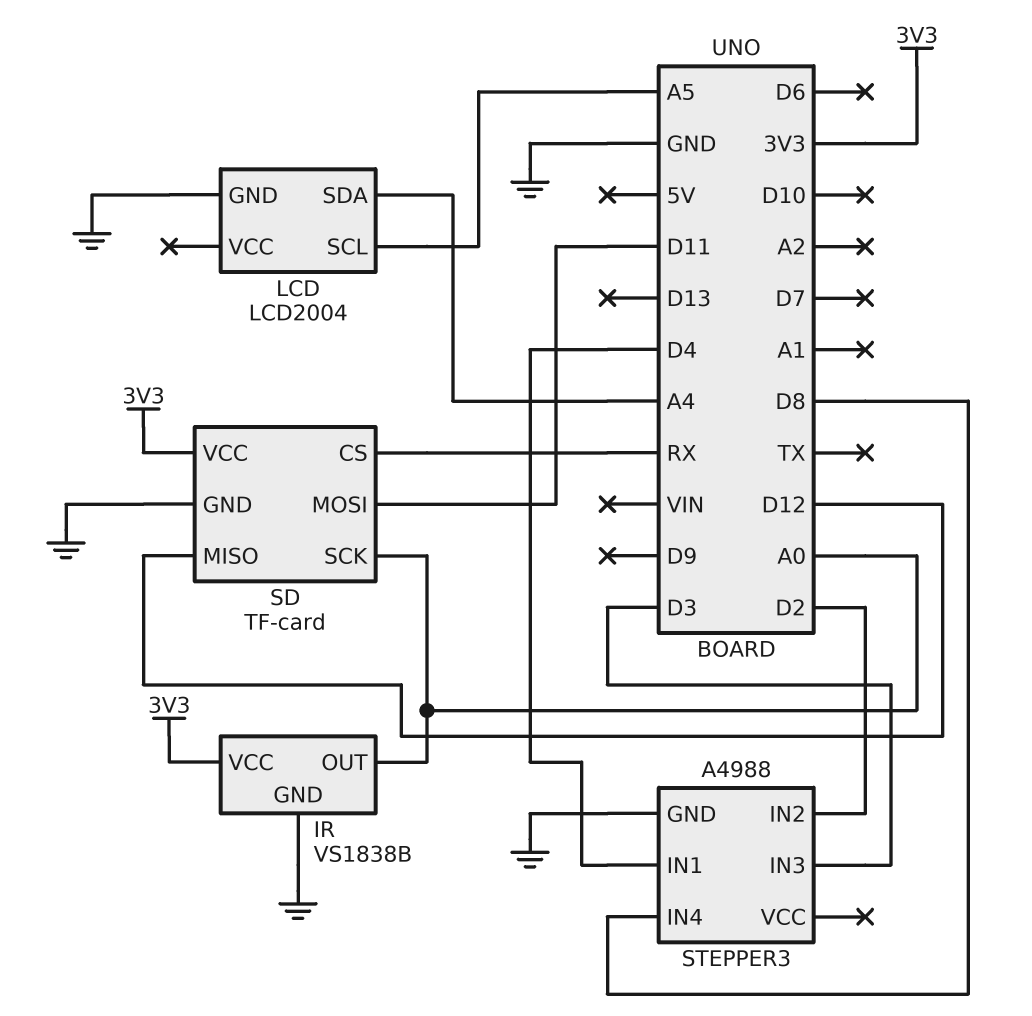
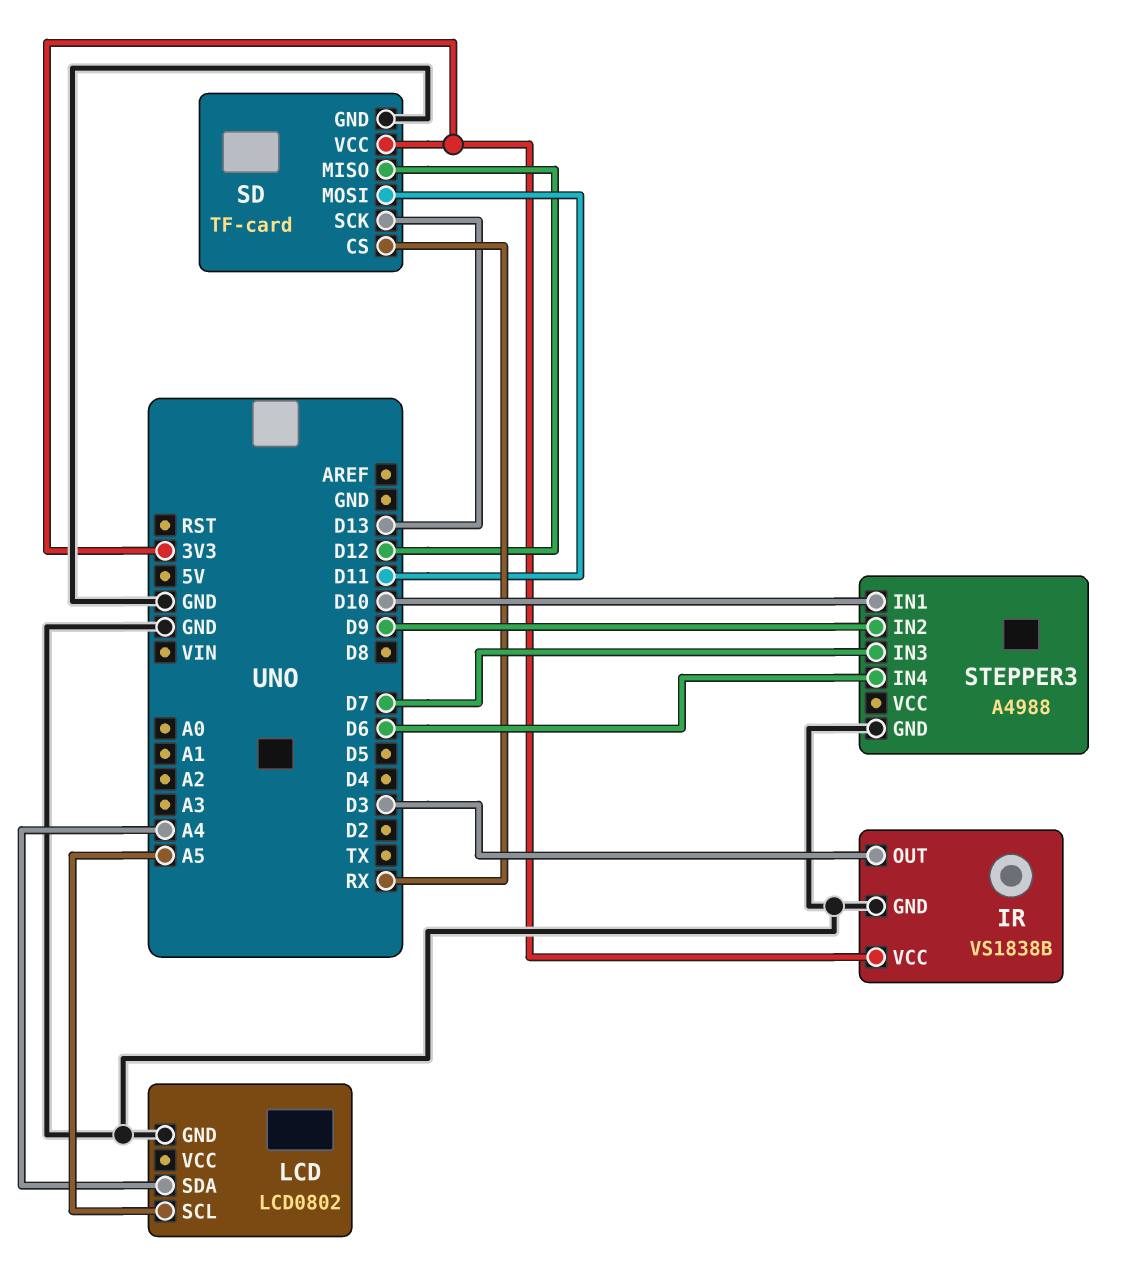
IR pin OUT: A0 -> D3
LCD: LCD2004 -> LCD0802
SD pin SCK: A0 -> D13
STEPPER3 pin IN1: D4 -> D10
STEPPER3 pin IN2: D2 -> D9
STEPPER3 pin IN3: D3 -> D7
STEPPER3 pin IN4: D8 -> D6

